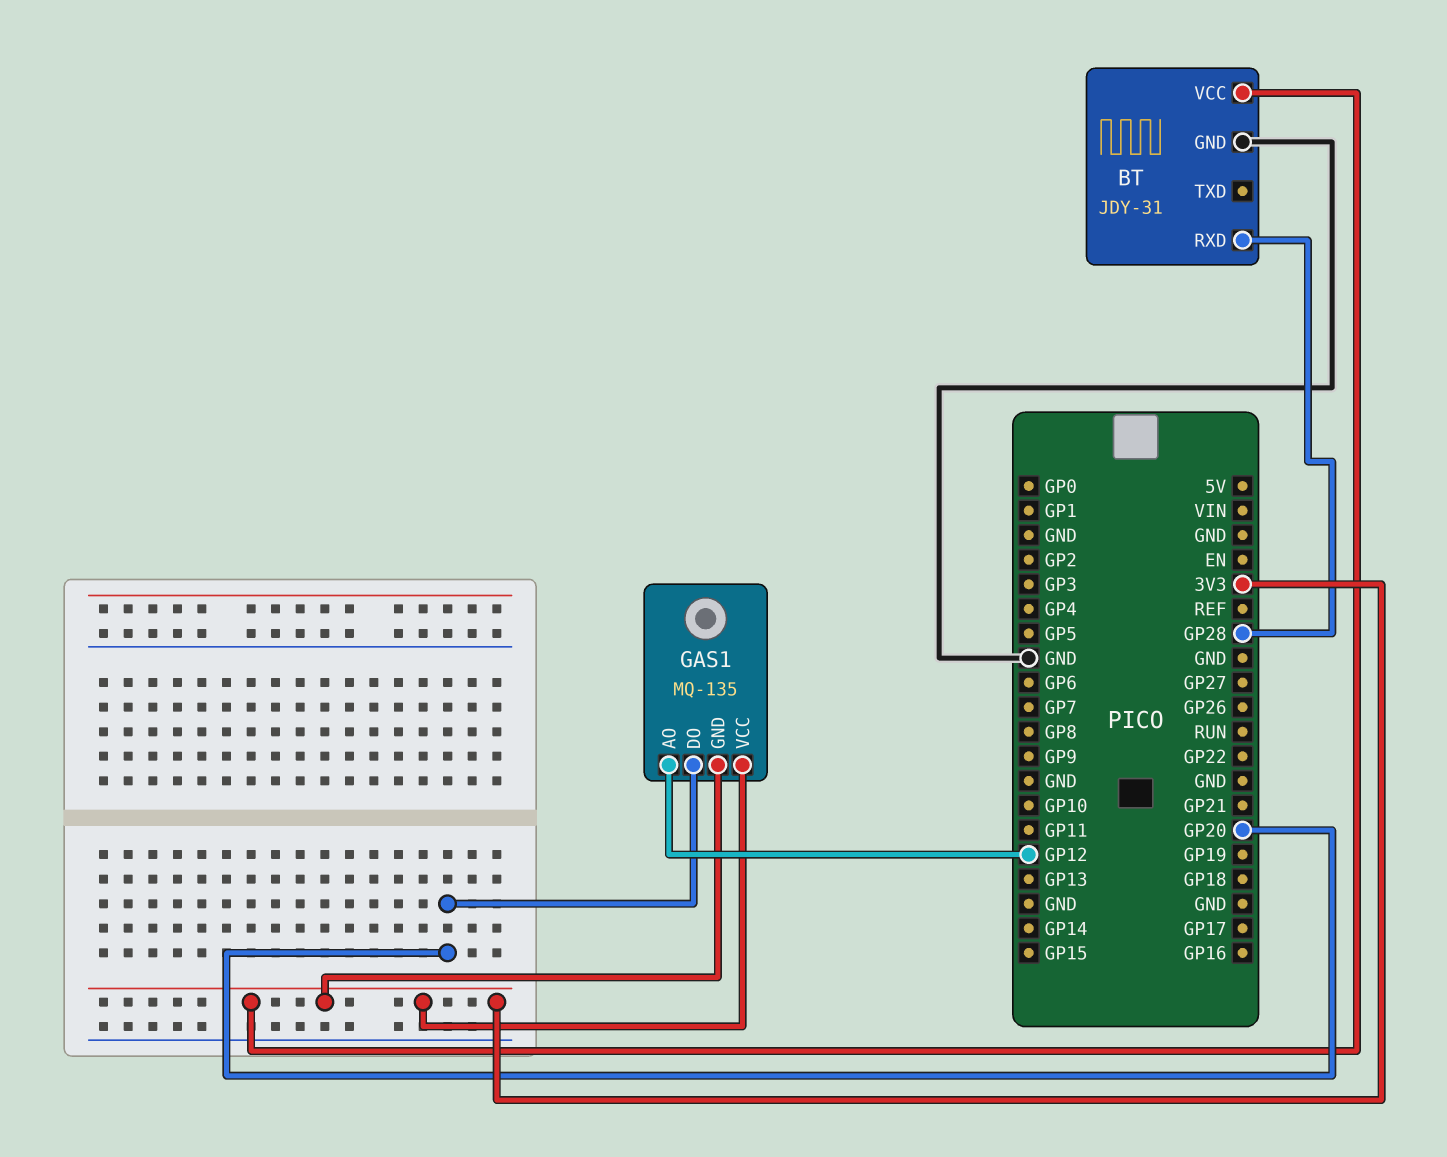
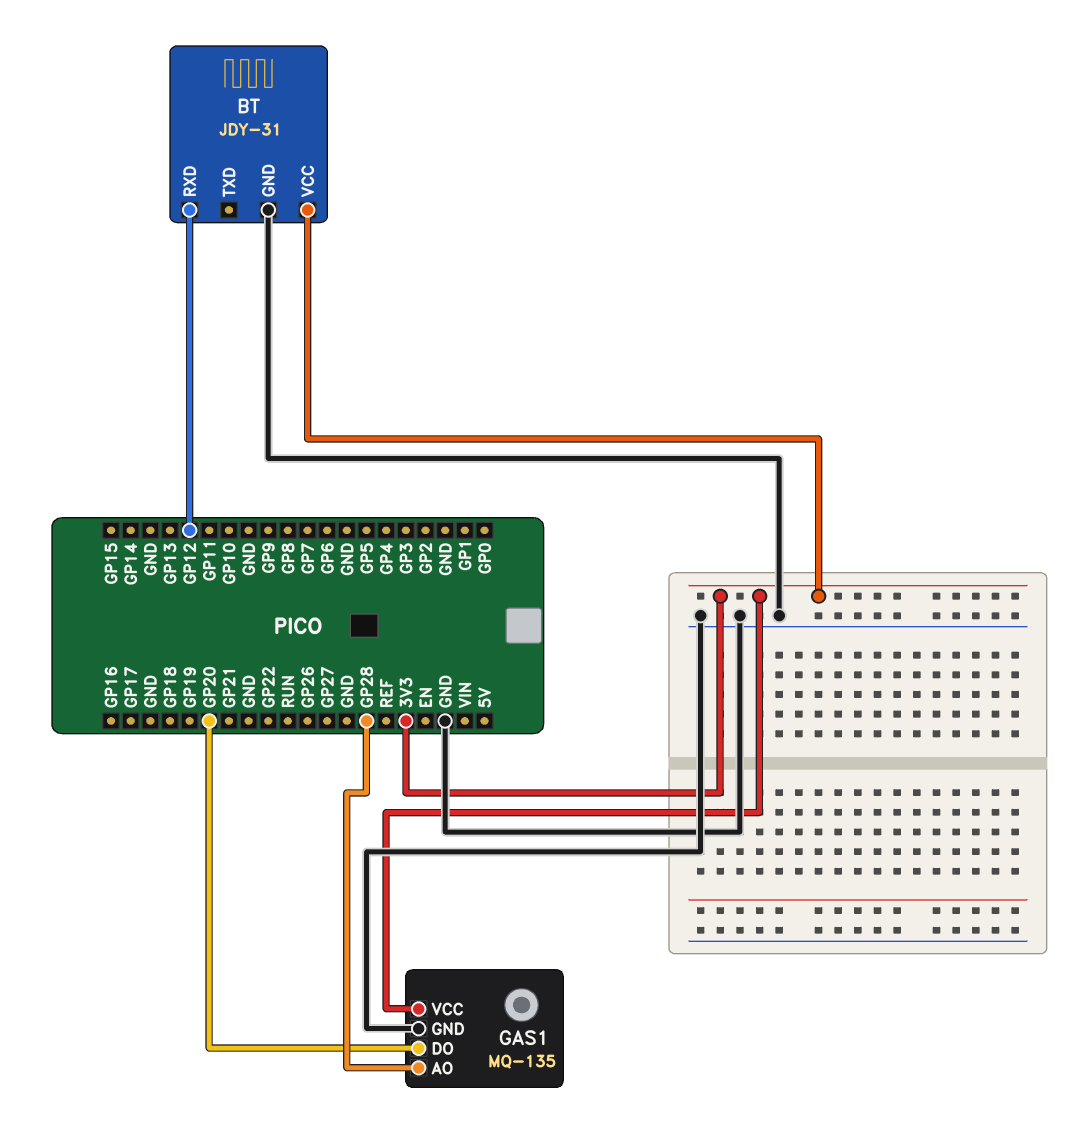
BT pin RXD: GP28 -> GP12
GAS1 pin AO: GP12 -> GP28
GAS1 pin GND: 3V3 -> GND

